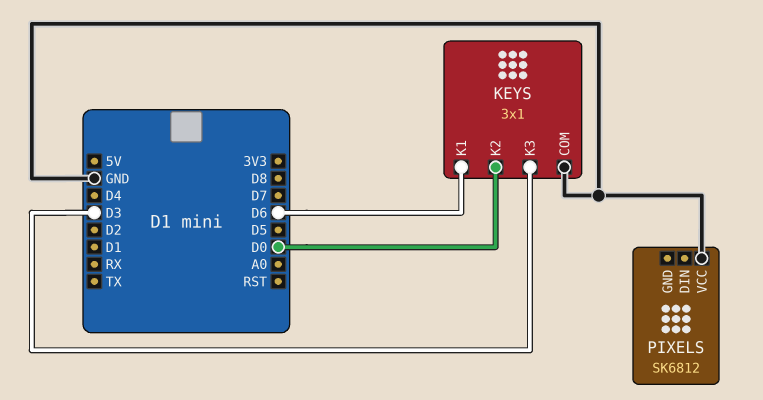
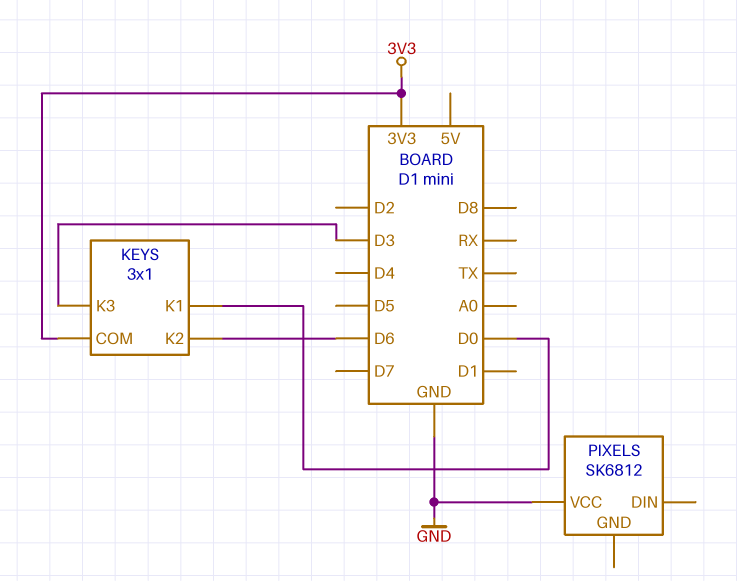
KEYS pin COM: GND -> 3V3
KEYS pin K1: D6 -> D0
KEYS pin K2: D0 -> D6

